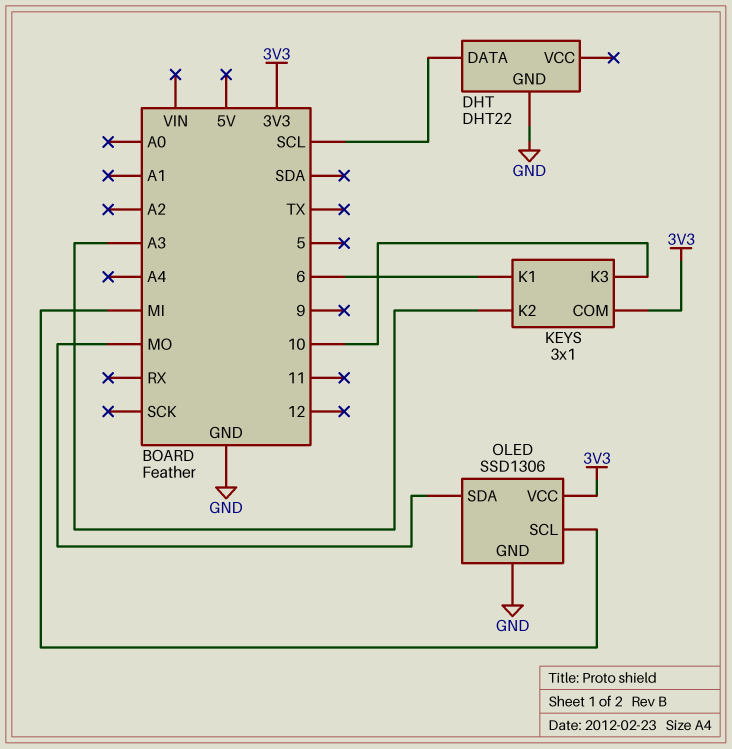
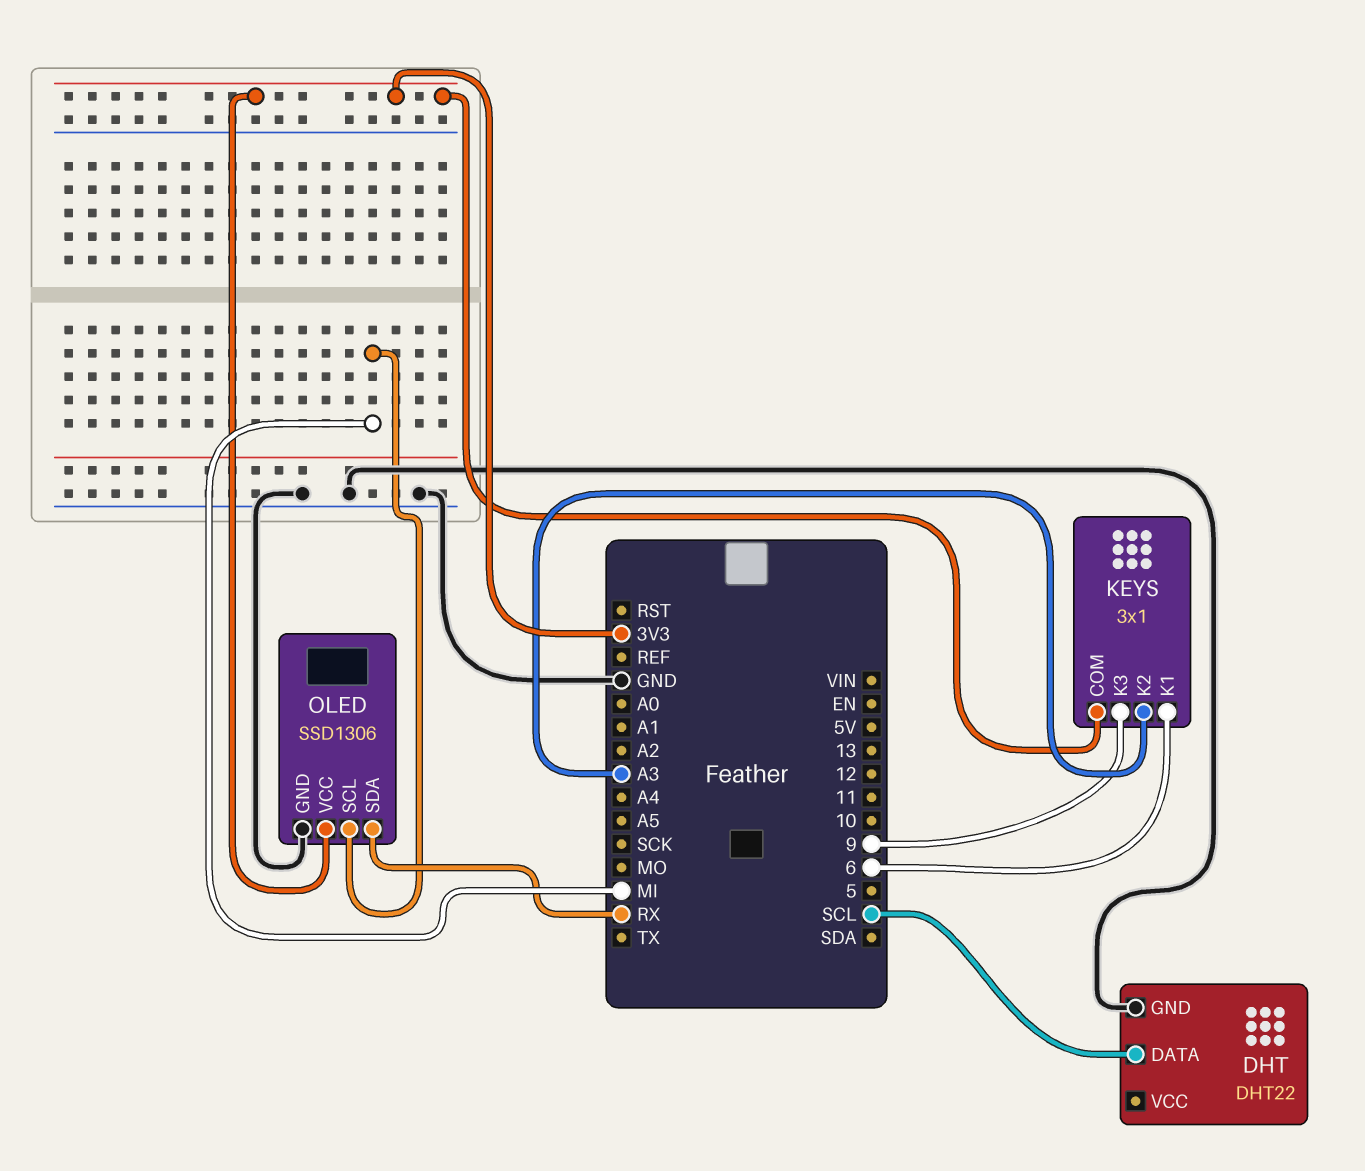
KEYS pin K3: 10 -> 9
OLED pin SDA: MO -> RX

